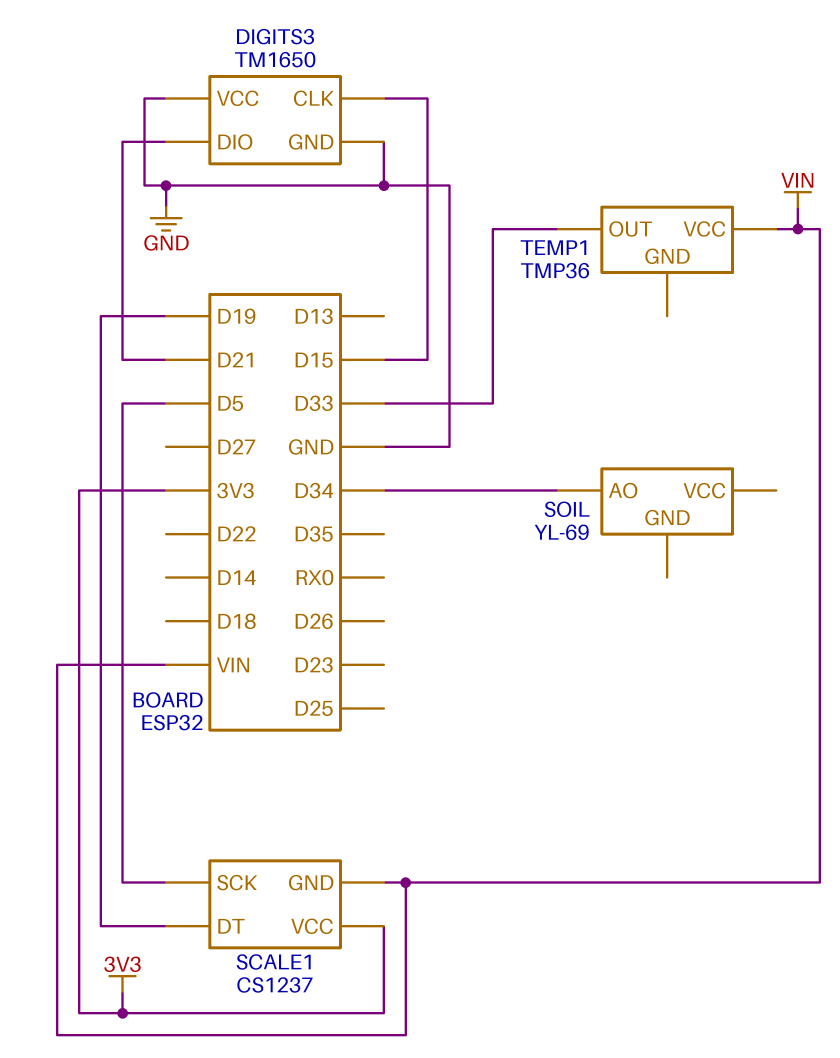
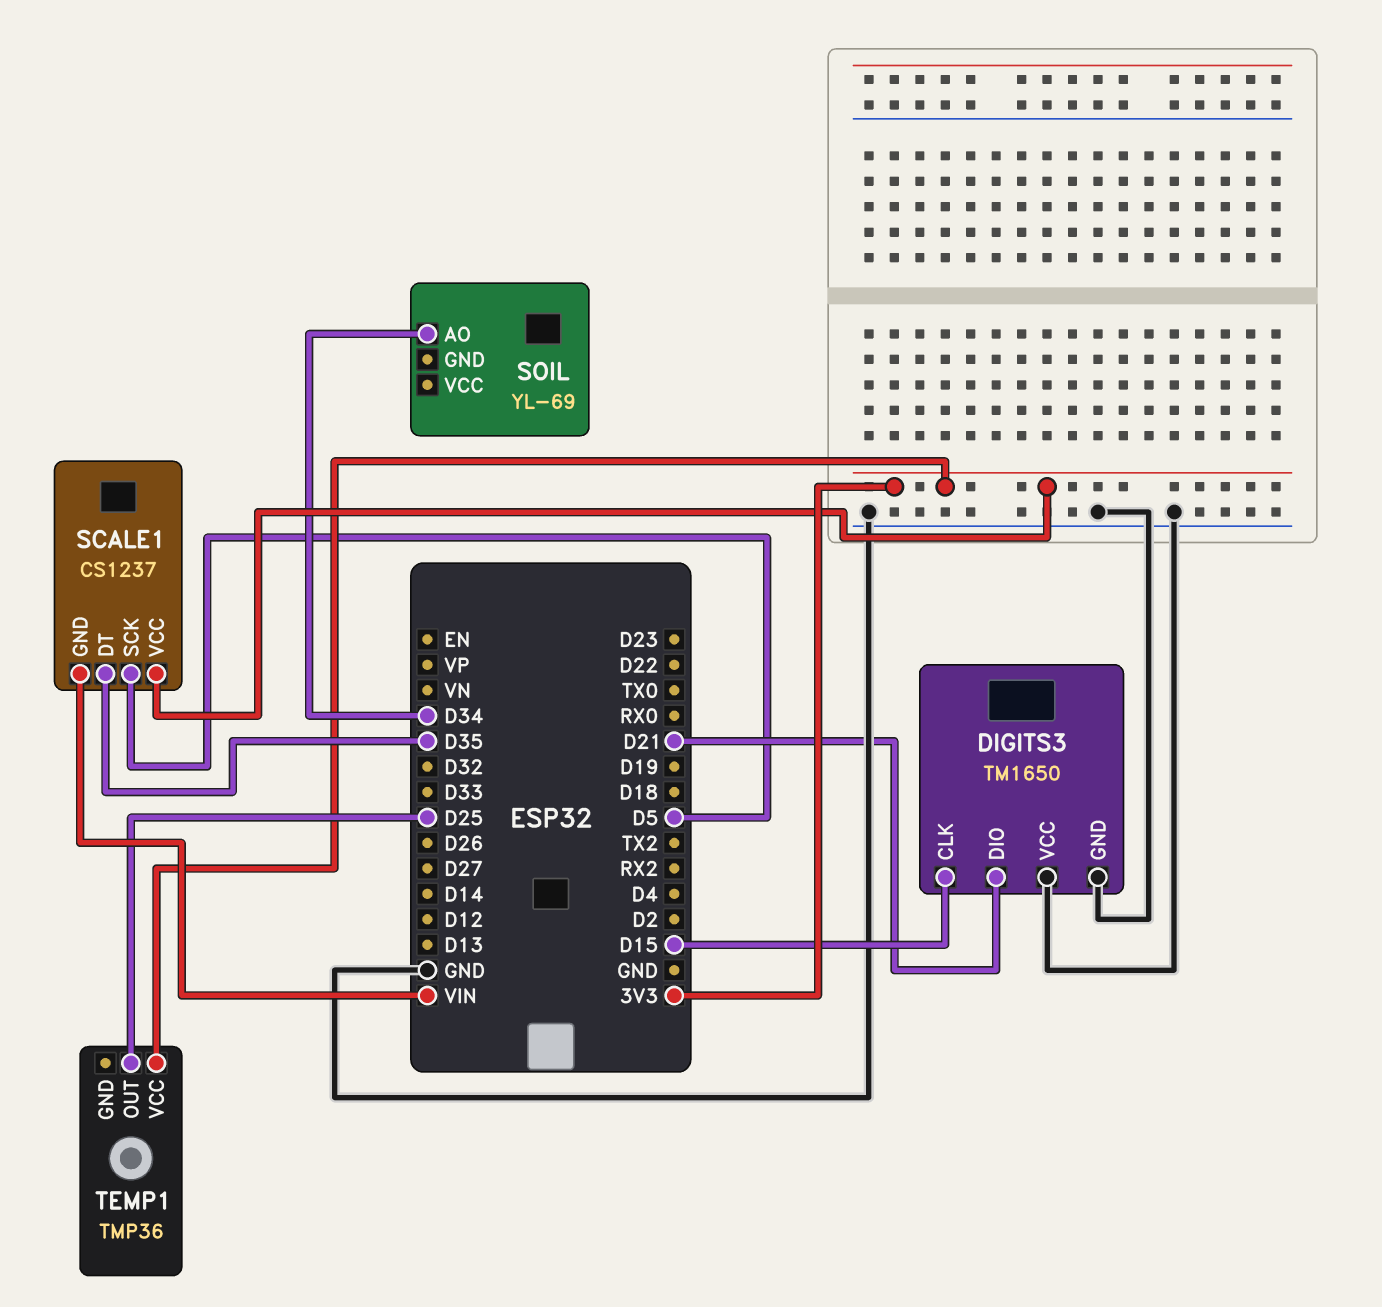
SCALE1 pin DT: D19 -> D35
TEMP1 pin OUT: D33 -> D25
TEMP1 pin VCC: VIN -> 3V3

